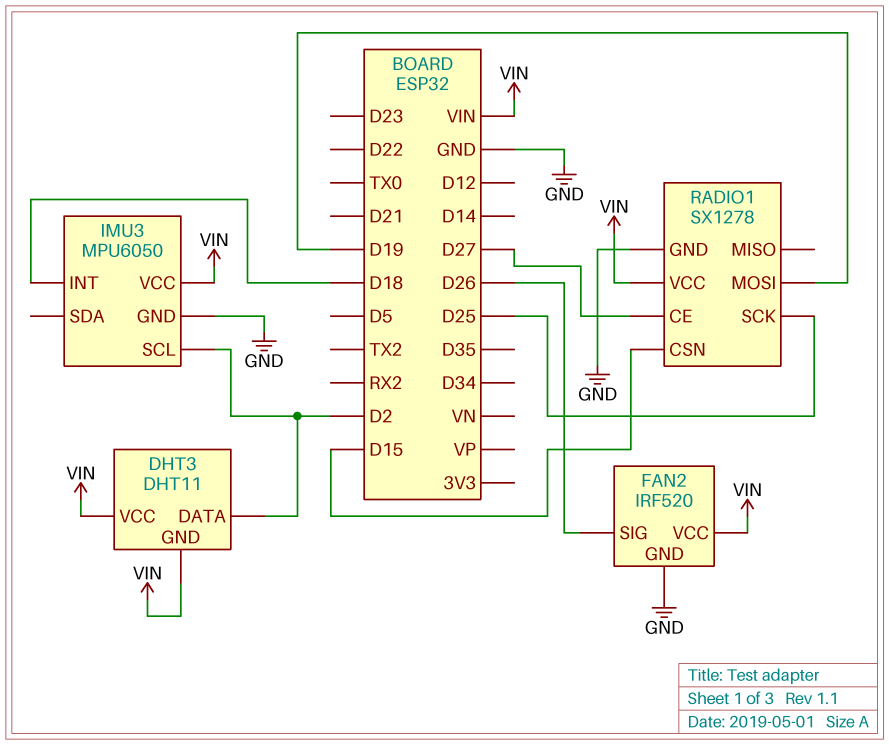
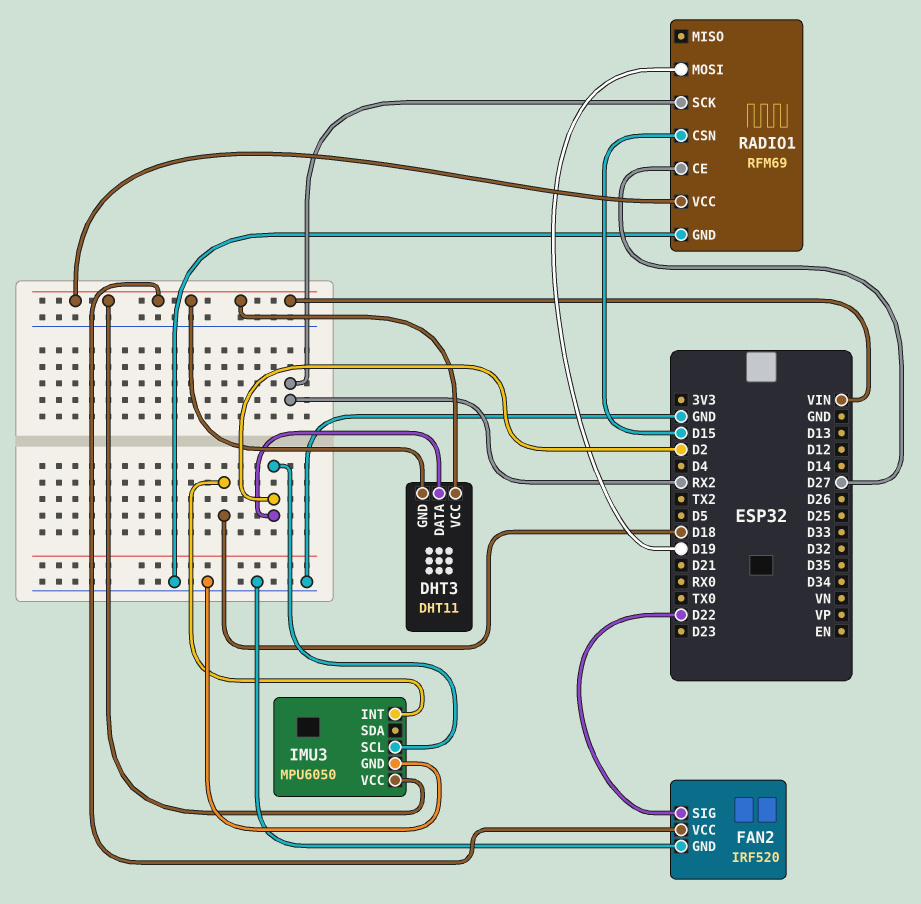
FAN2 pin SIG: D26 -> D22
RADIO1: SX1278 -> RFM69
RADIO1 pin SCK: D25 -> RX2

